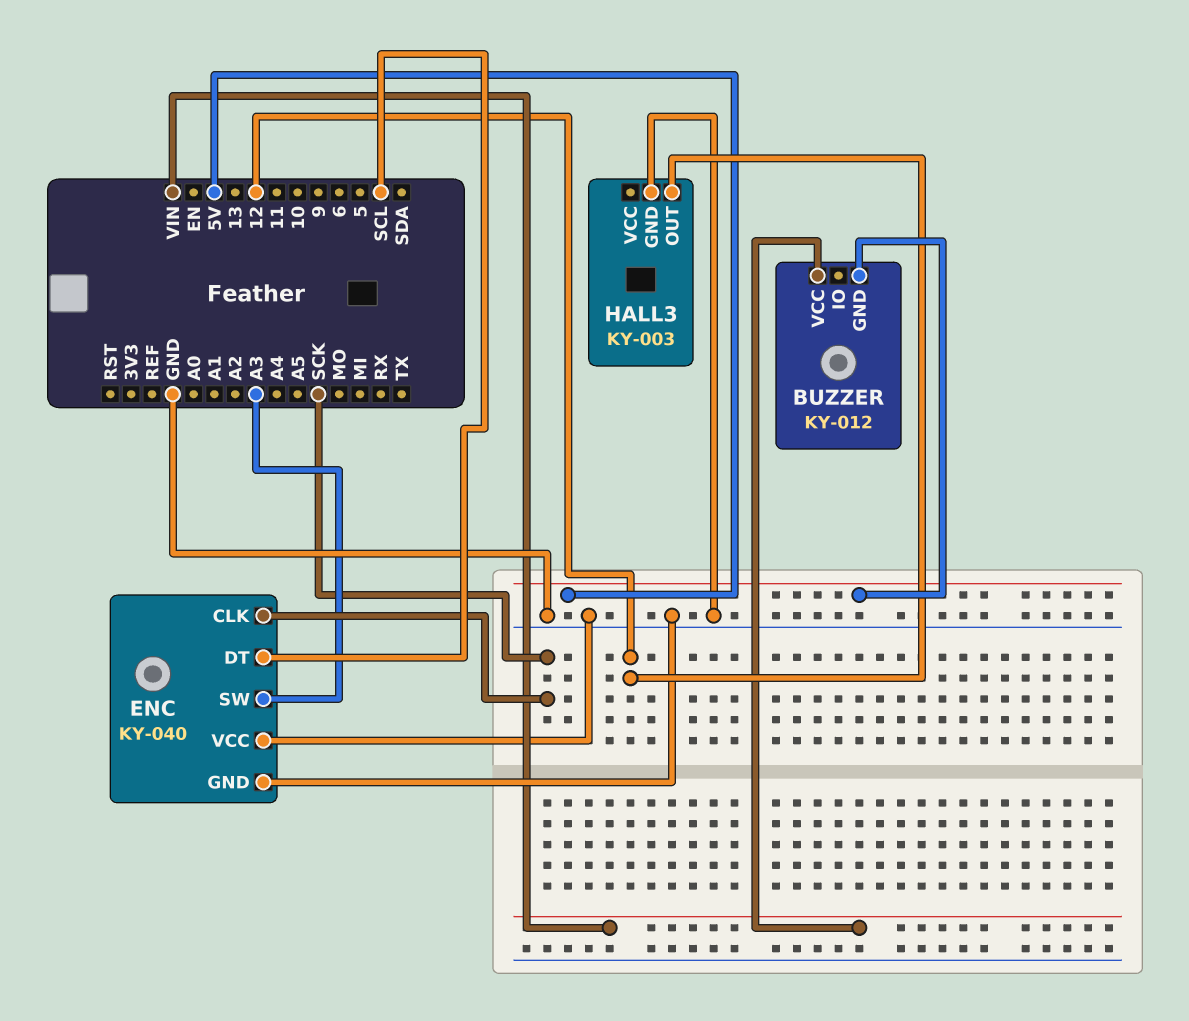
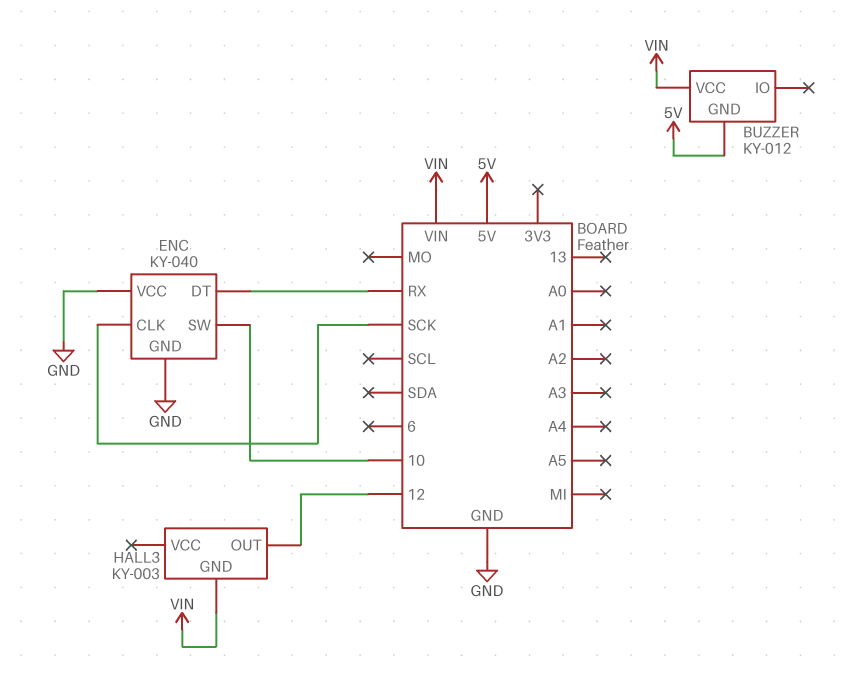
ENC pin DT: SCL -> RX
ENC pin SW: A3 -> 10
HALL3 pin GND: GND -> VIN

